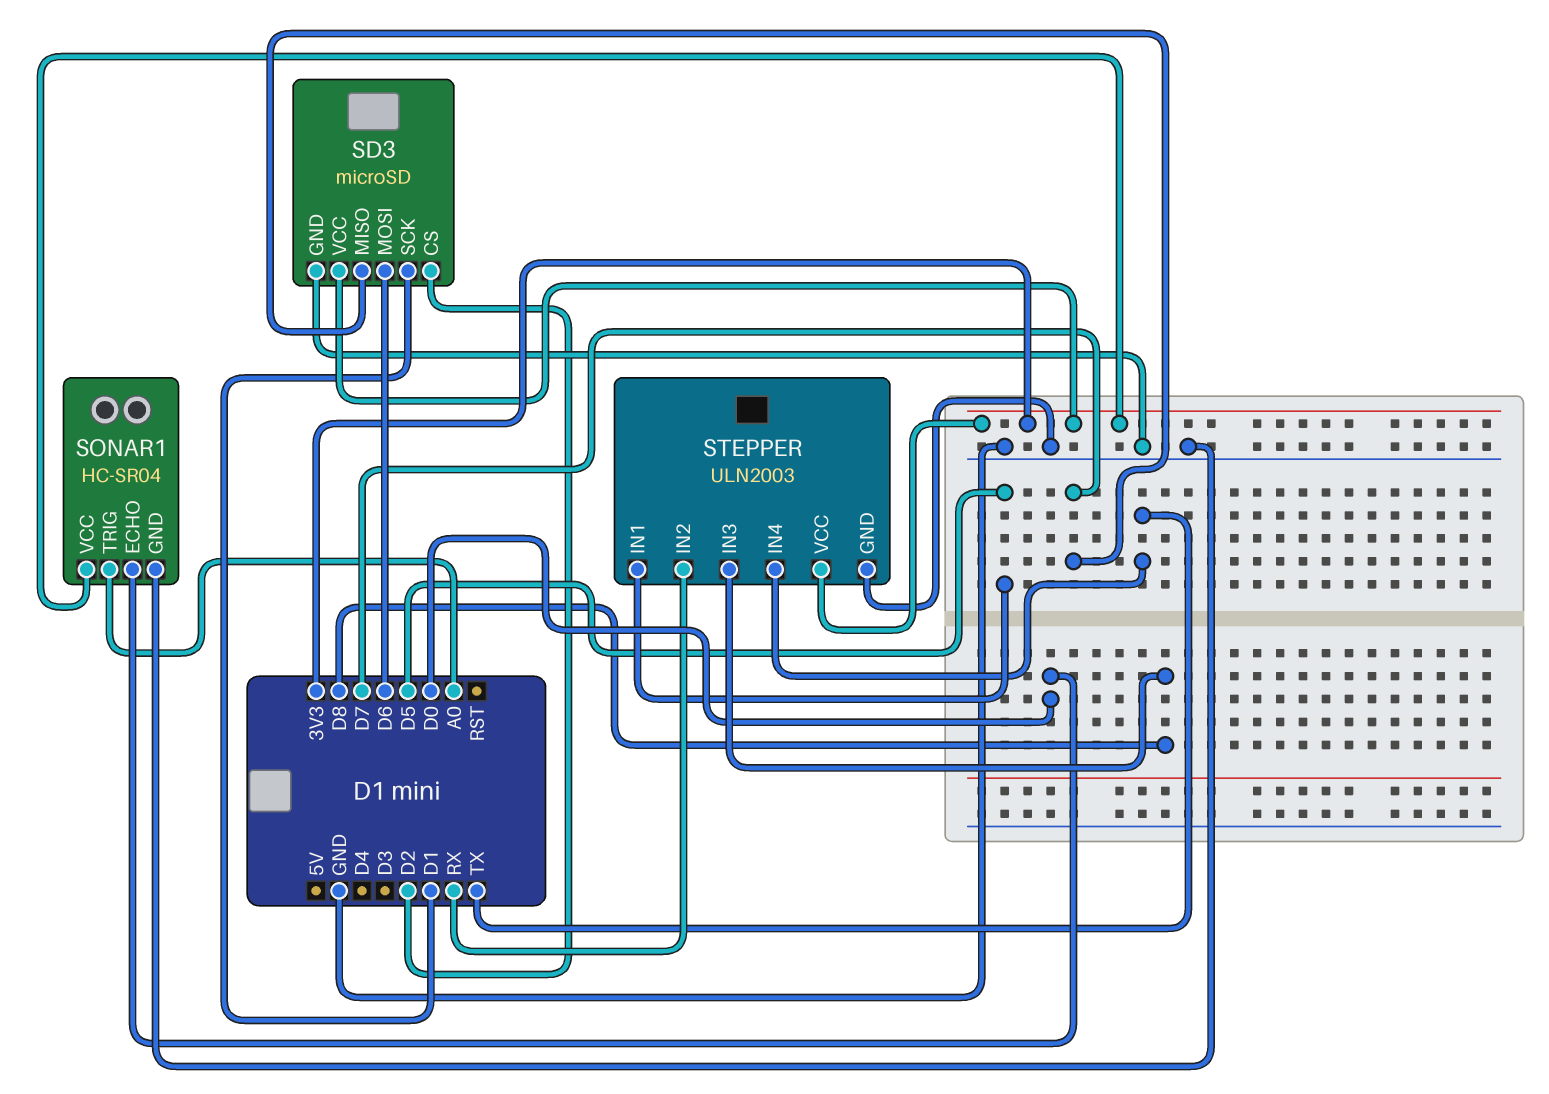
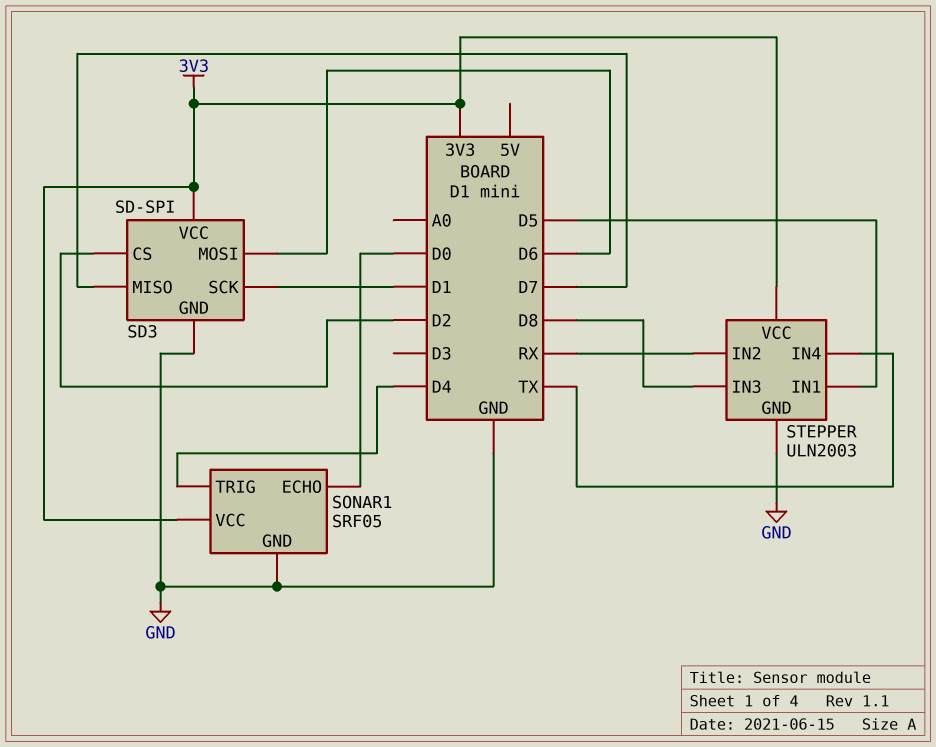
SD3: microSD -> SD-SPI
SONAR1: HC-SR04 -> SRF05
SONAR1 pin TRIG: A0 -> D4

